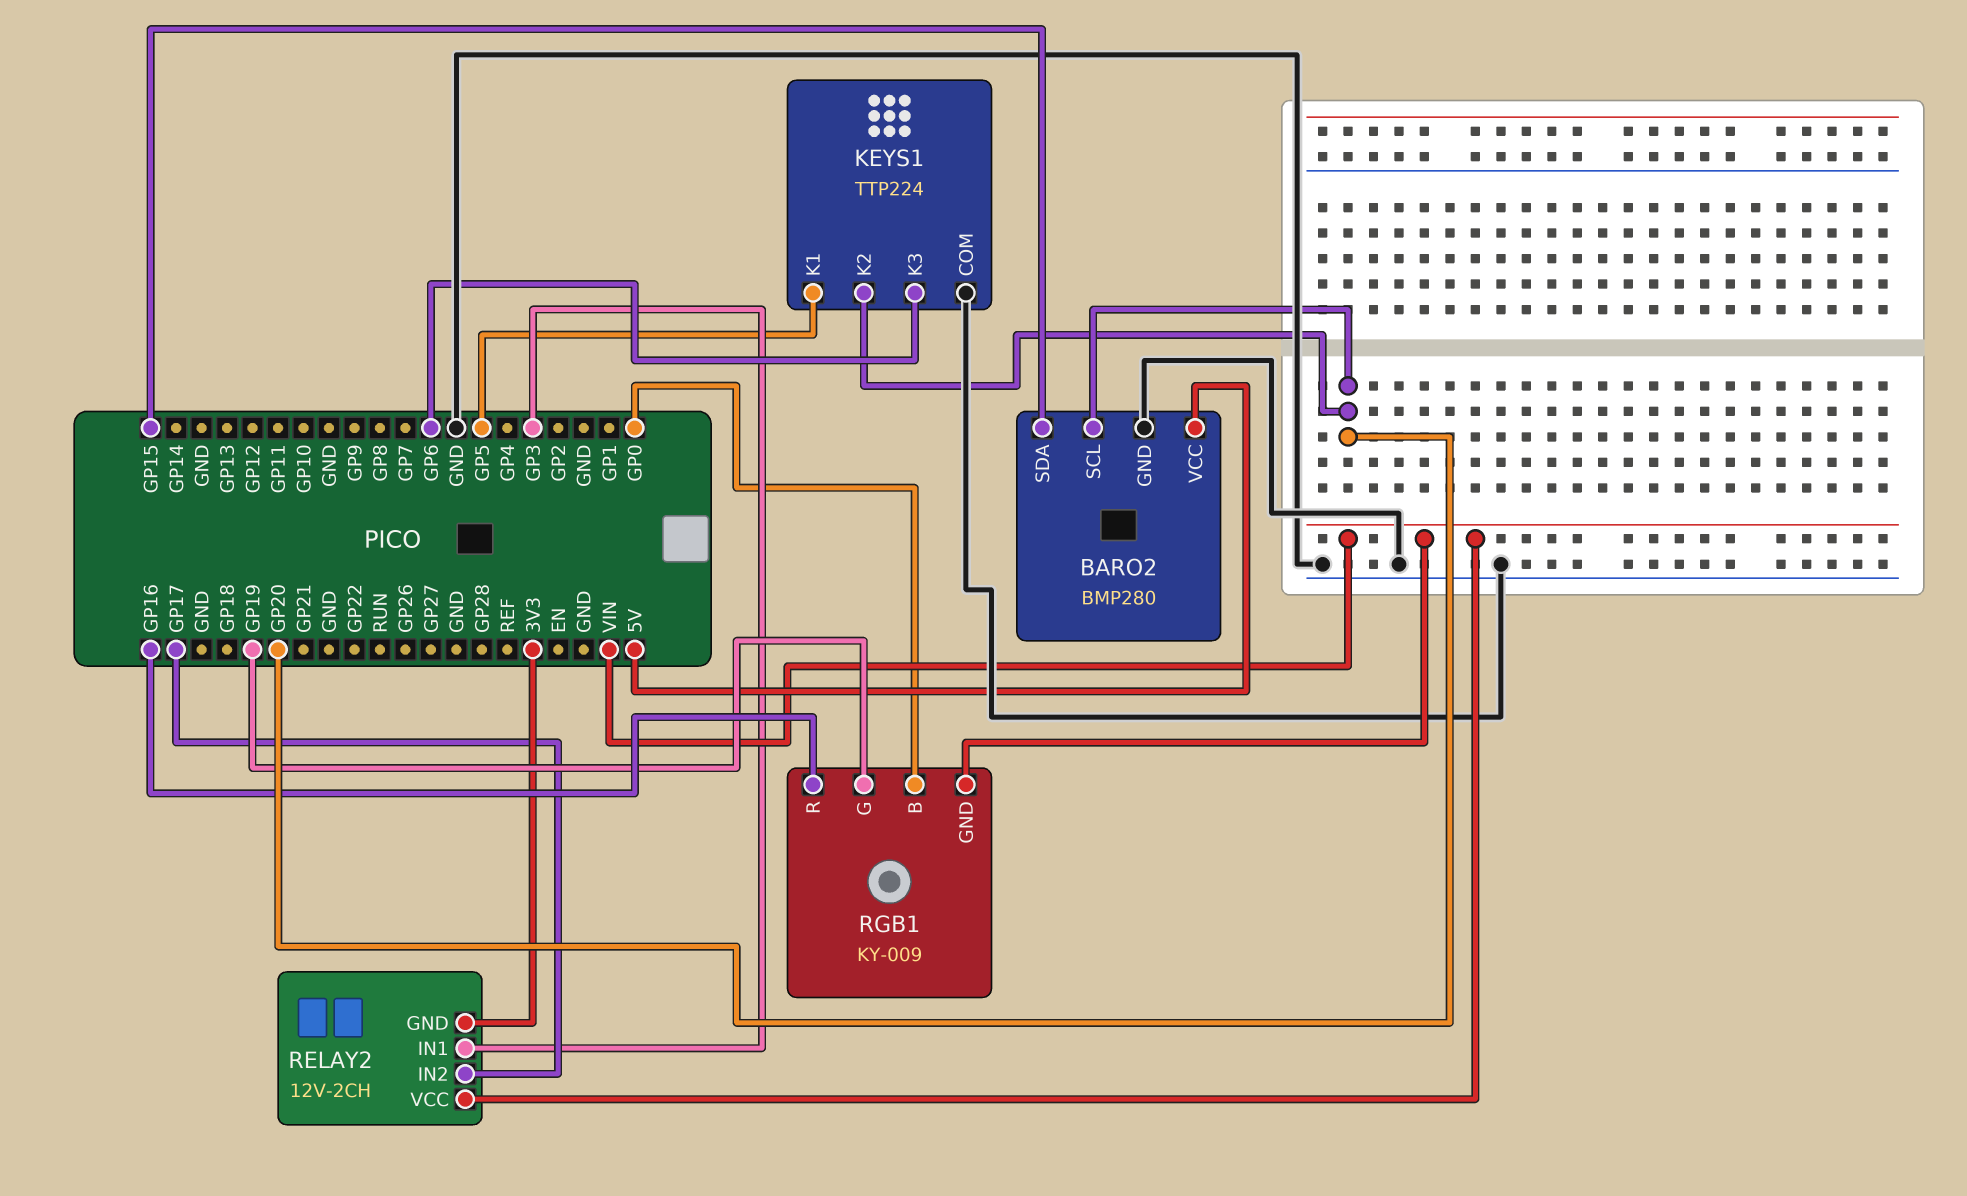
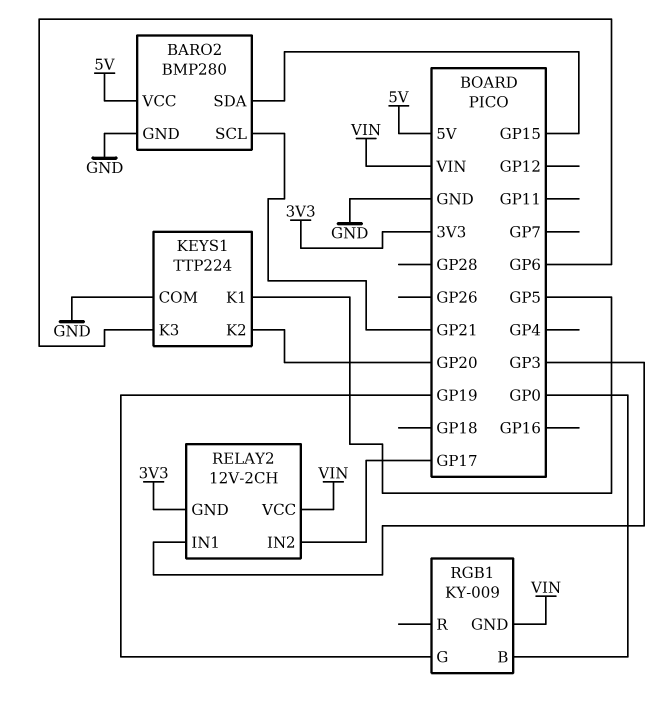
BARO2 pin SCL: GP20 -> GP21
RGB1 pin R: GP16 -> none

